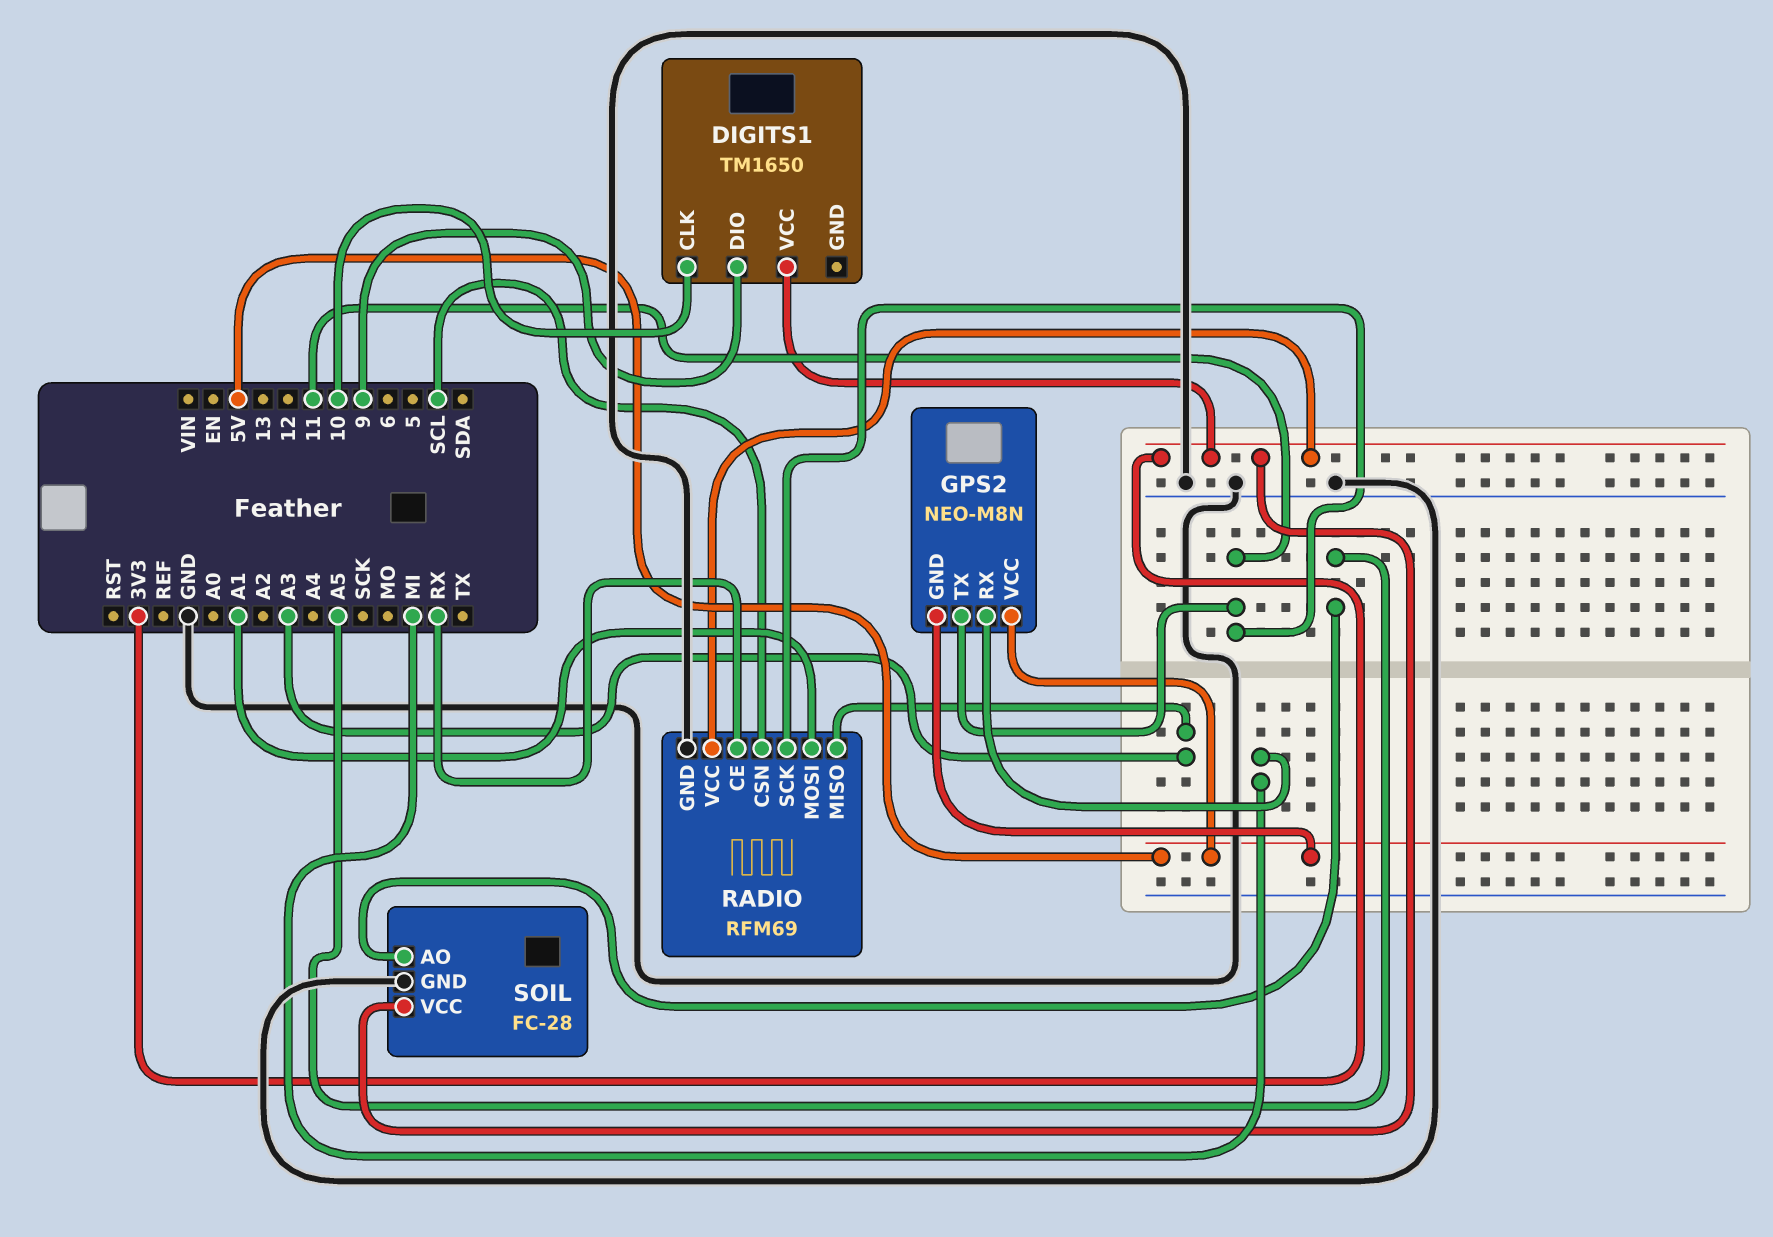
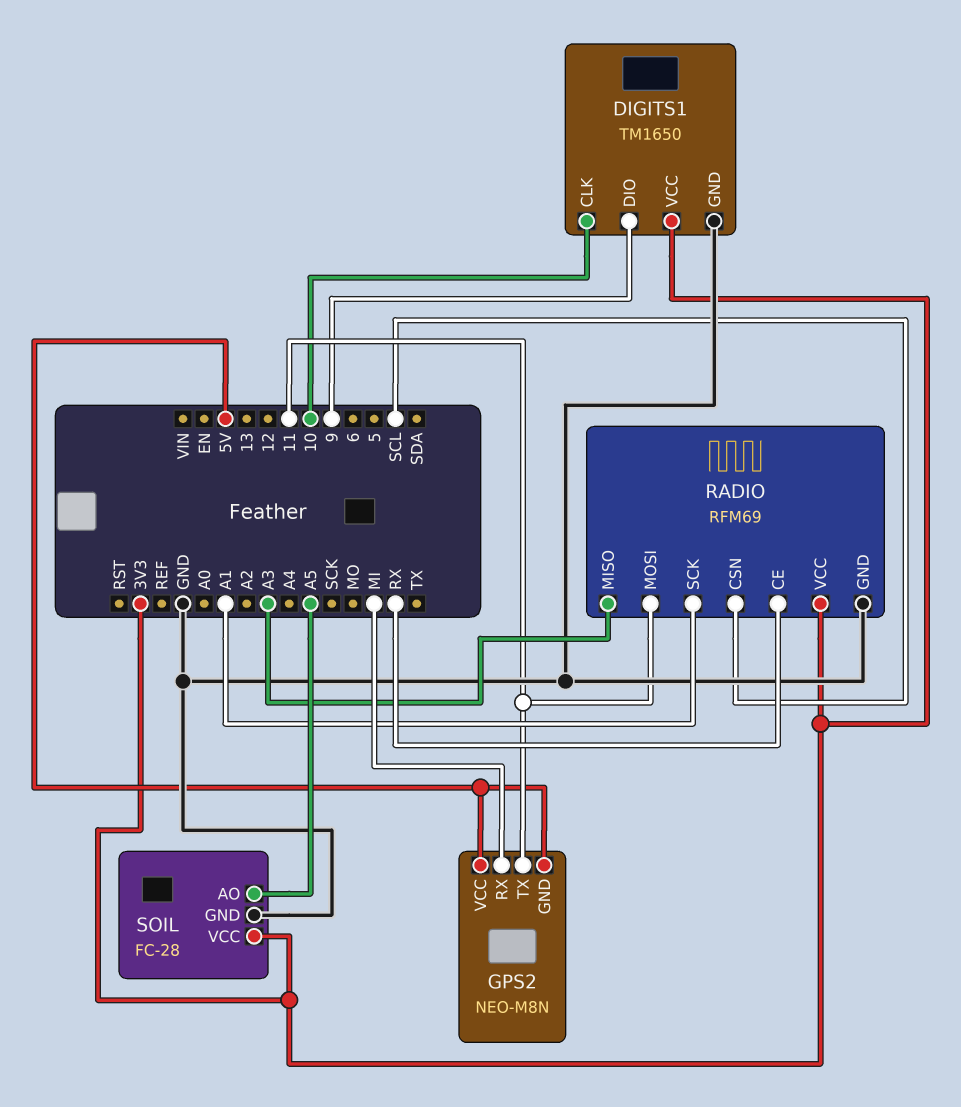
DIGITS1 pin GND: none -> GND
RADIO pin MOSI: A1 -> 11
RADIO pin SCK: 11 -> A1

